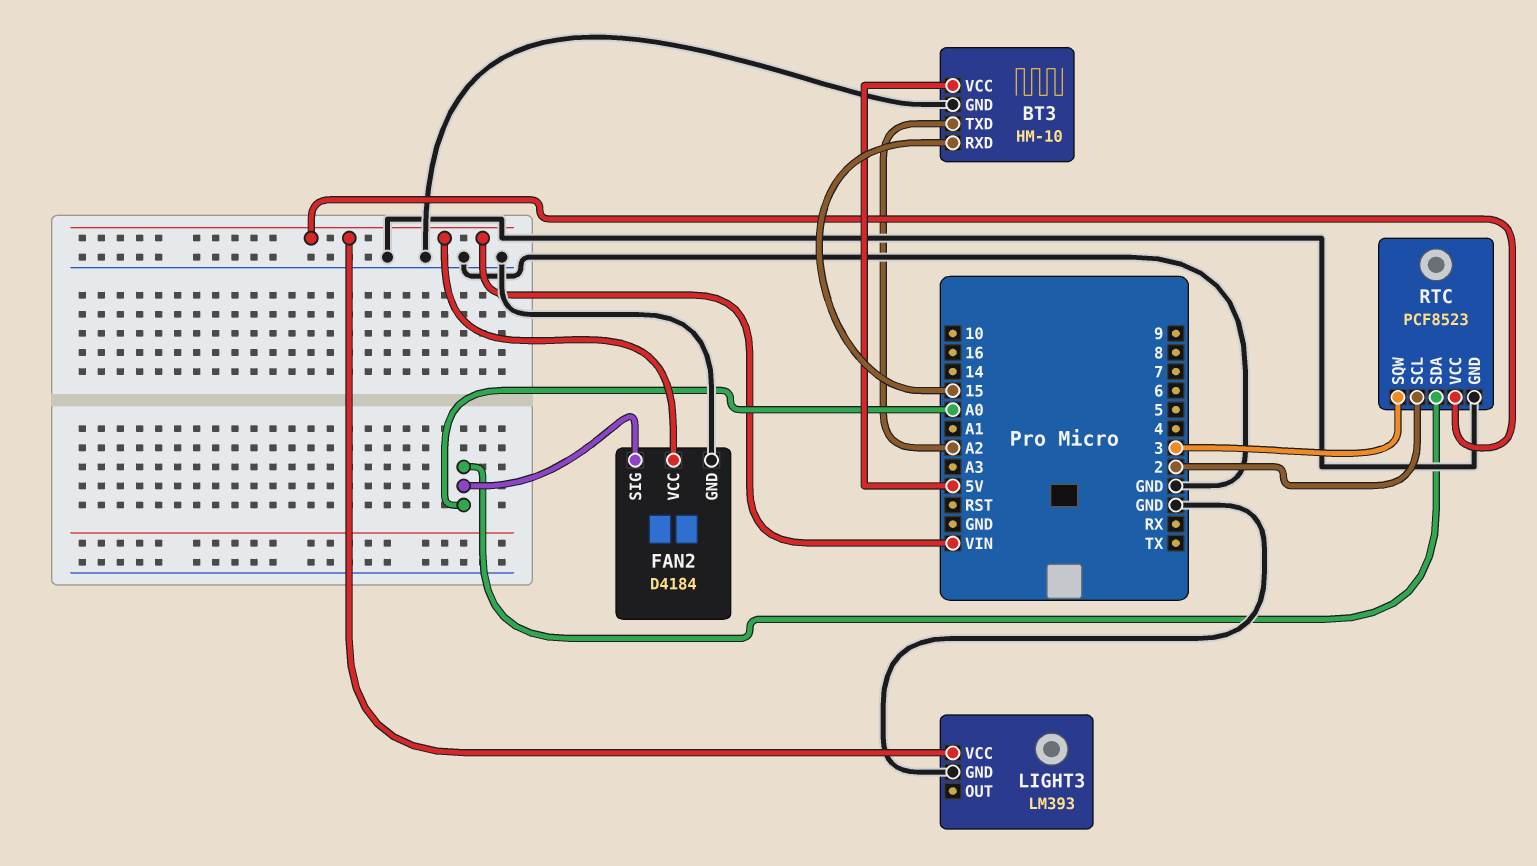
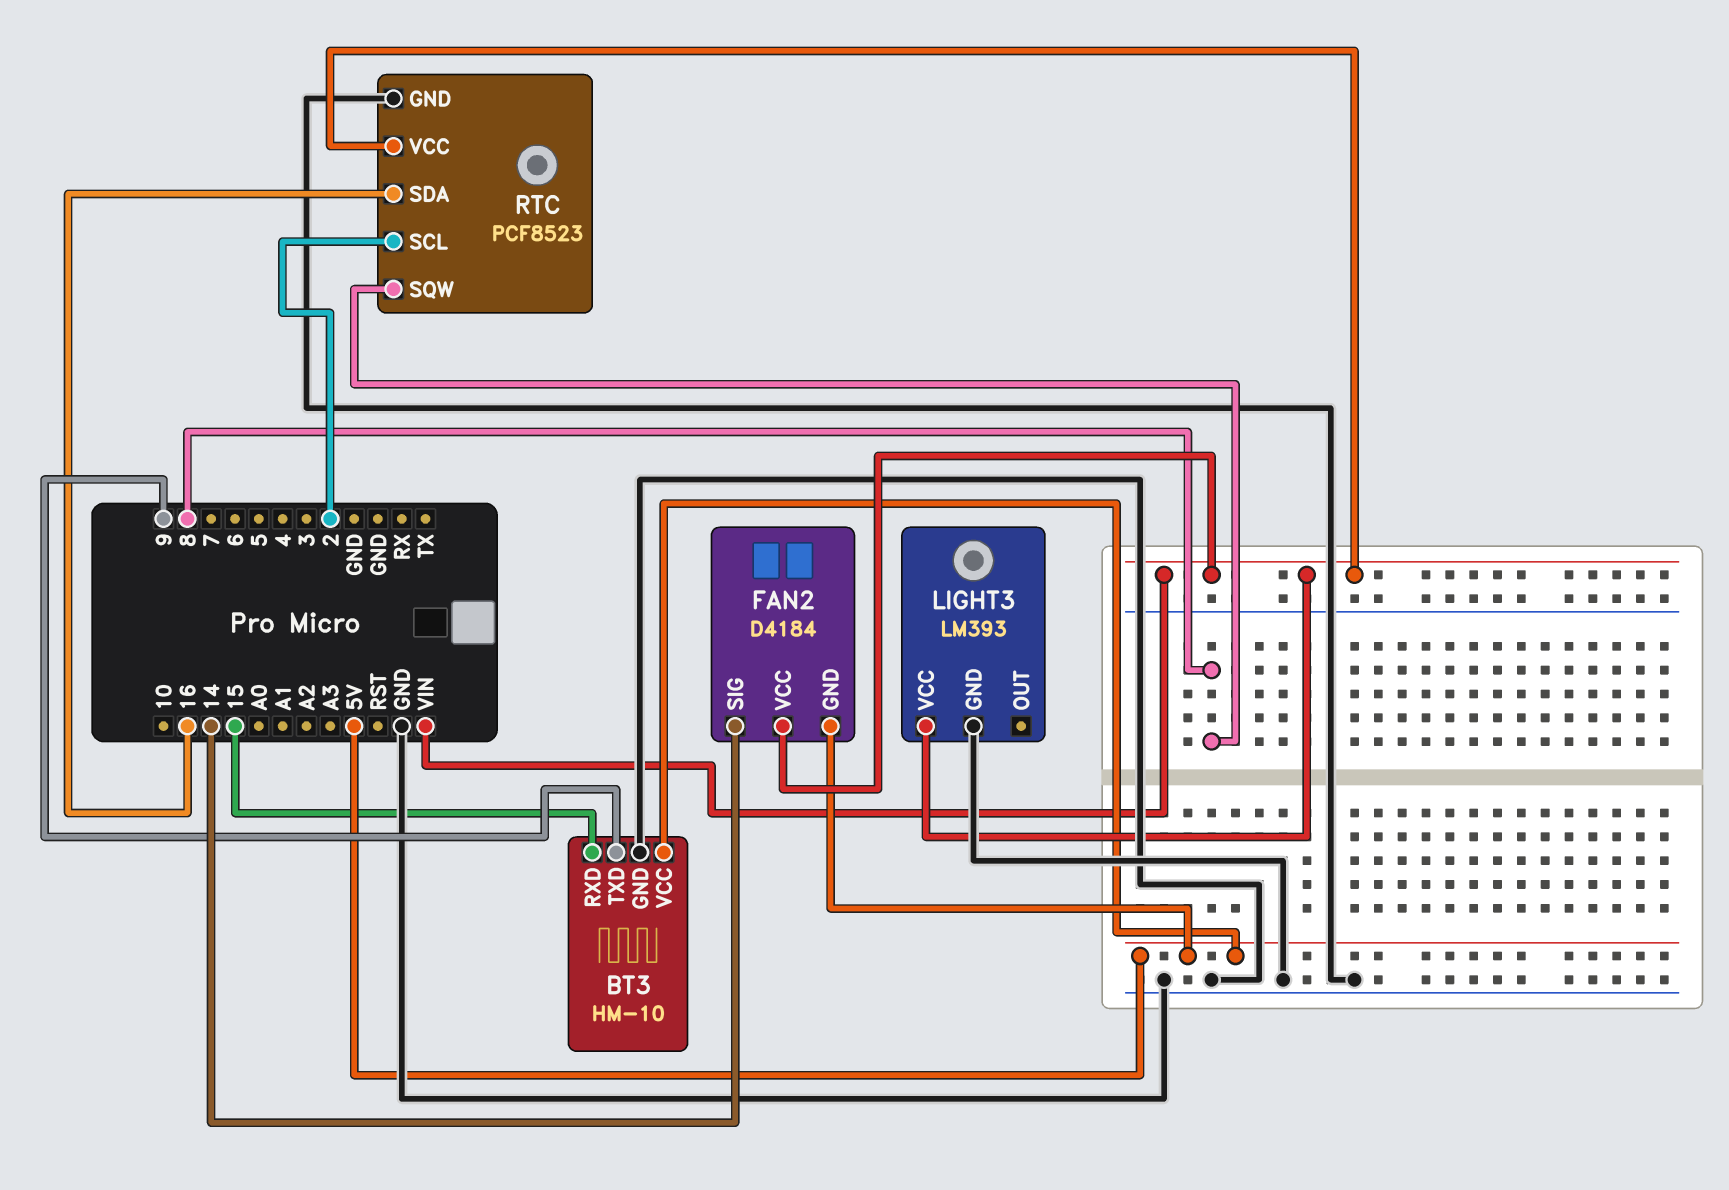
BT3 pin TXD: A2 -> 9
FAN2 pin GND: GND -> 5V
FAN2 pin SIG: A0 -> 14
RTC pin SDA: A0 -> 16
RTC pin SQW: 3 -> 8

